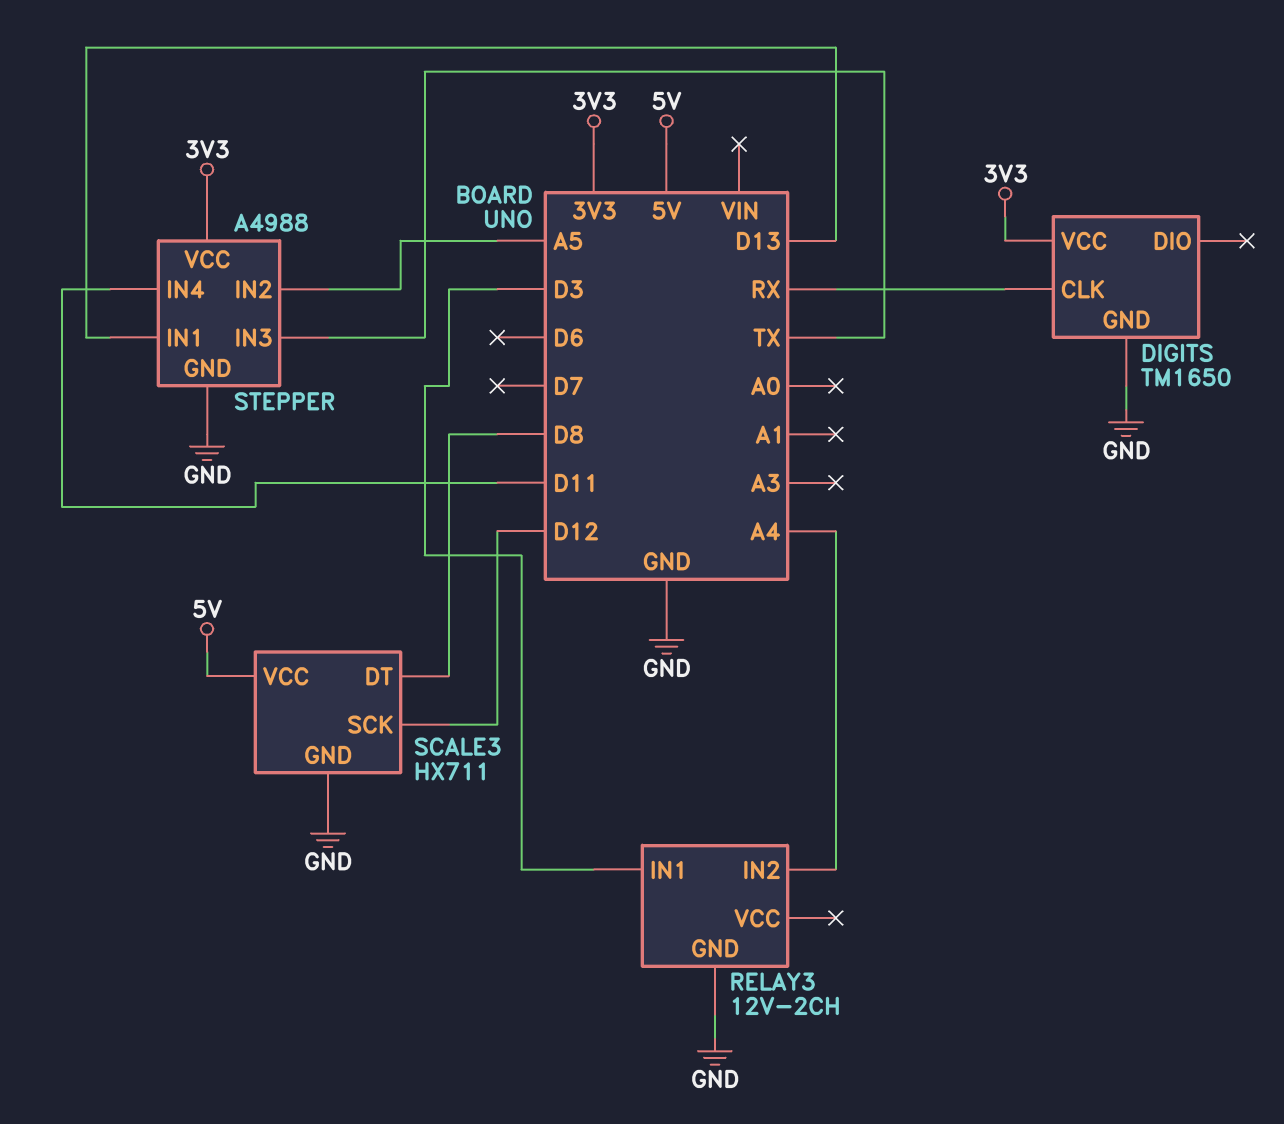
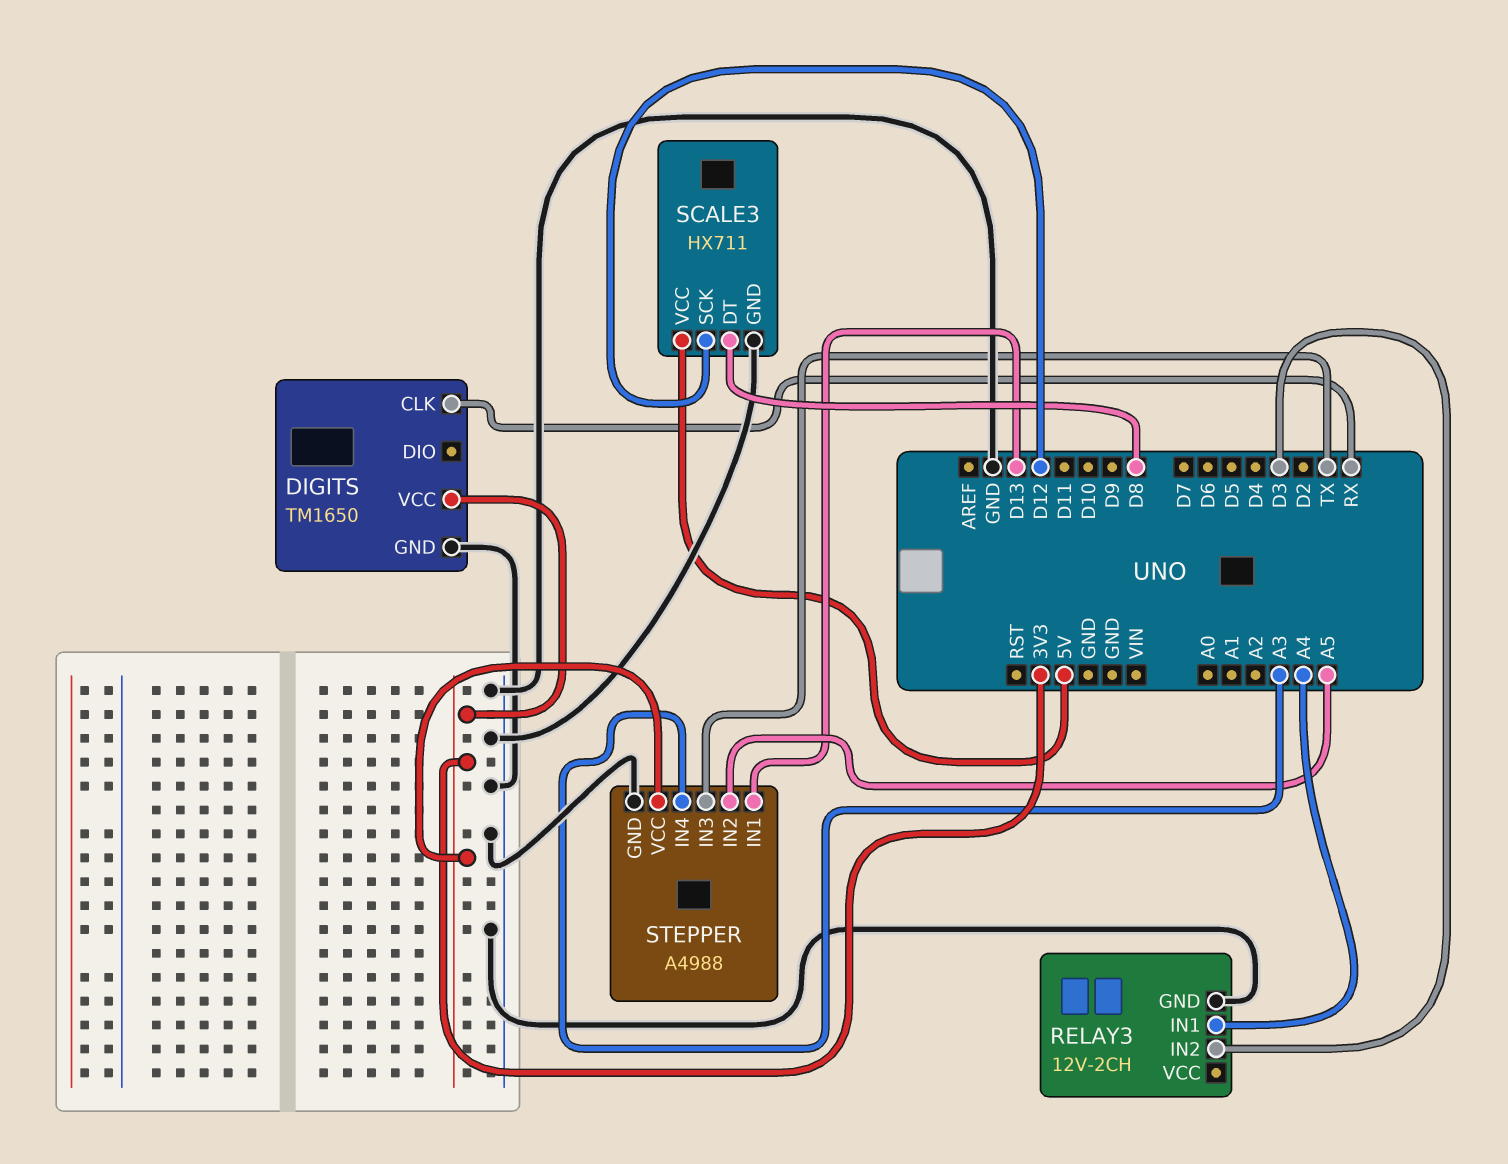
RELAY3 pin IN1: D3 -> A4
RELAY3 pin IN2: A4 -> D3
STEPPER pin IN4: D11 -> A3

